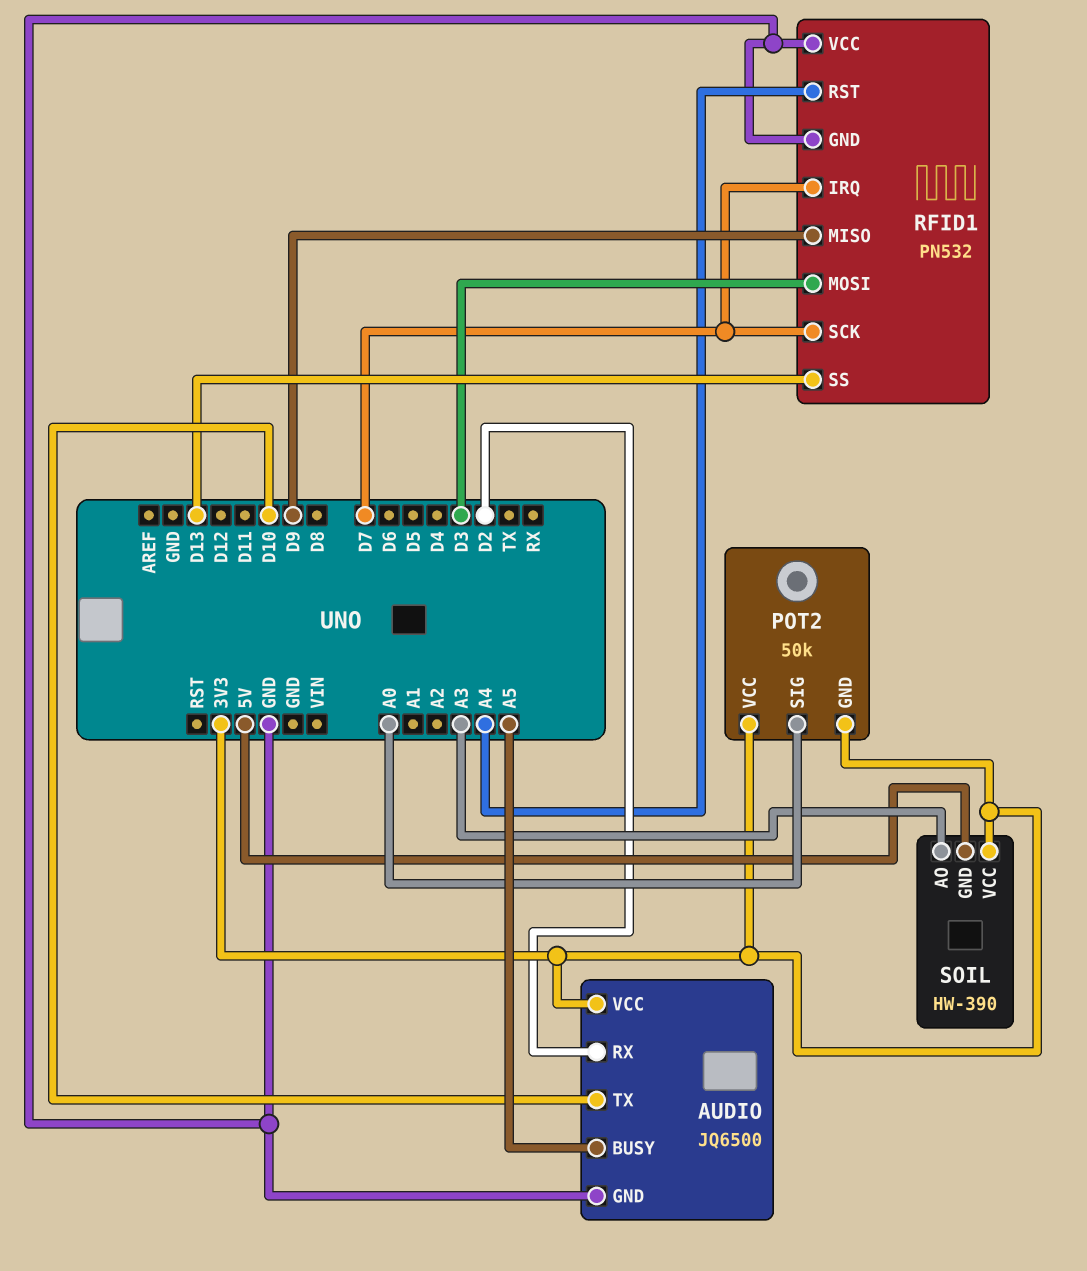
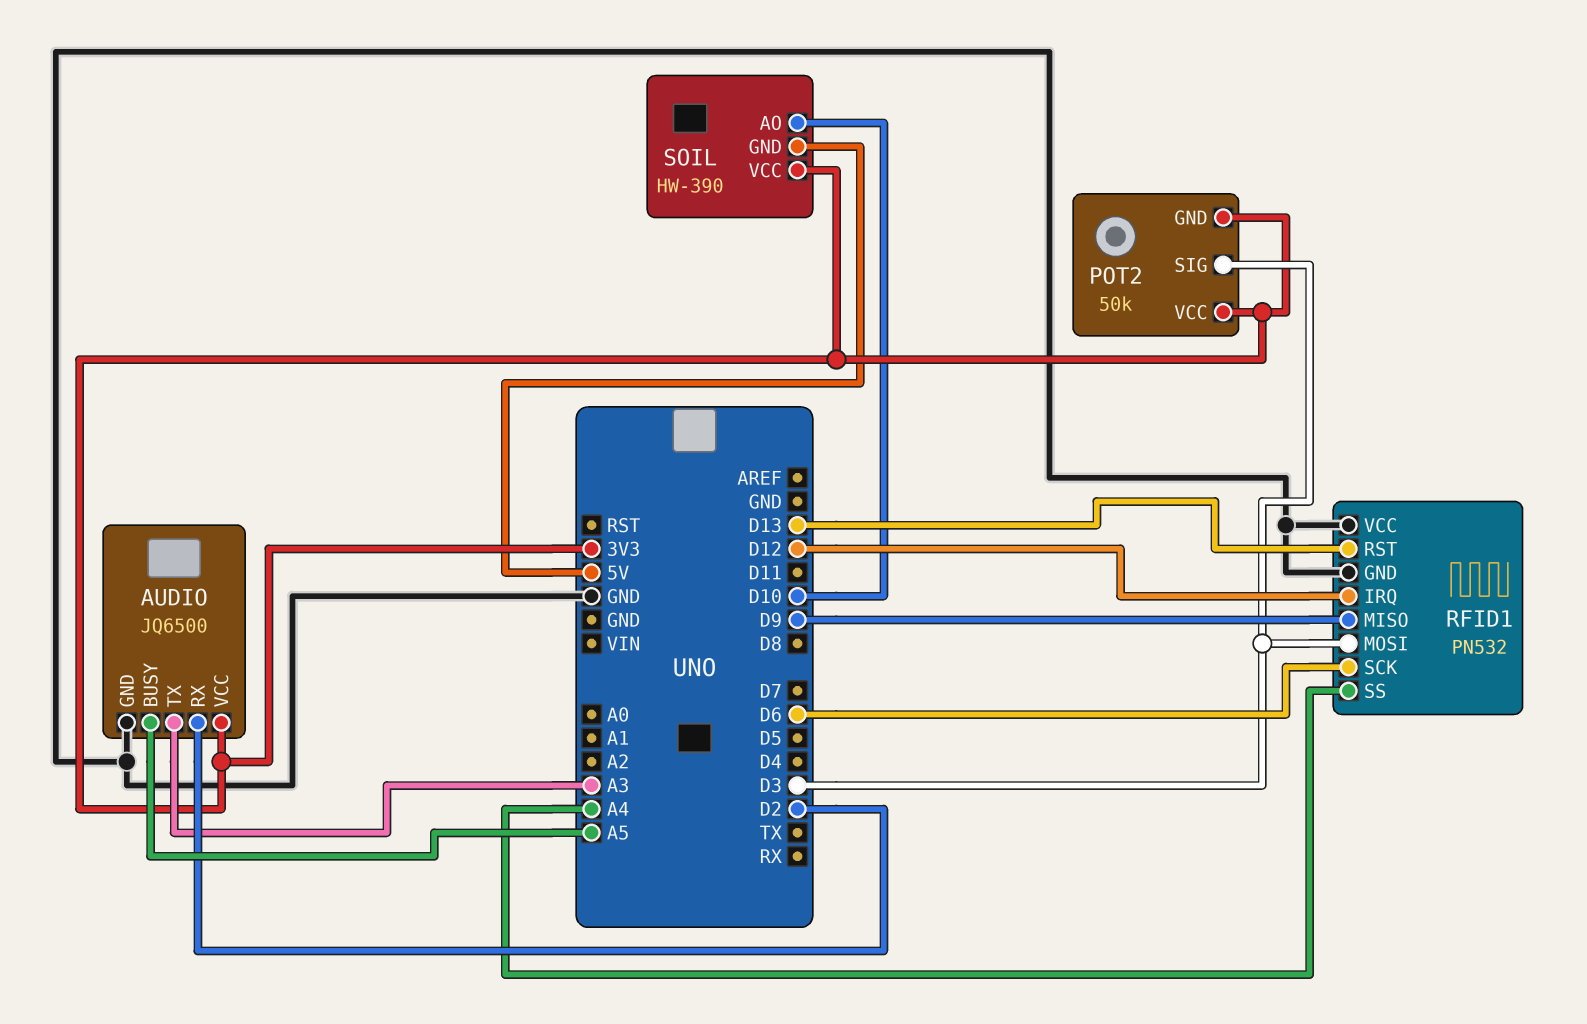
AUDIO pin TX: D10 -> A3
POT2 pin SIG: A0 -> D3
RFID1 pin IRQ: D7 -> D12
RFID1 pin RST: A4 -> D13
RFID1 pin SCK: D7 -> D6
RFID1 pin SS: D13 -> A4
SOIL pin AO: A3 -> D10

